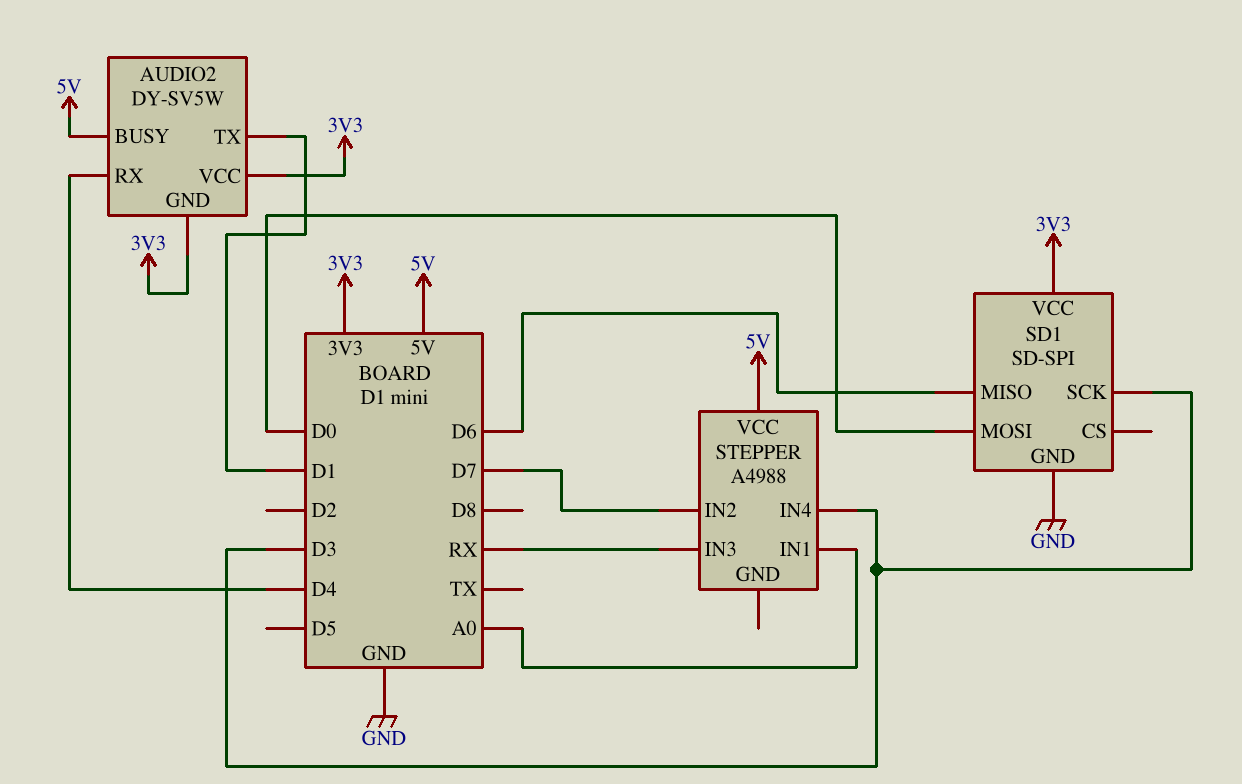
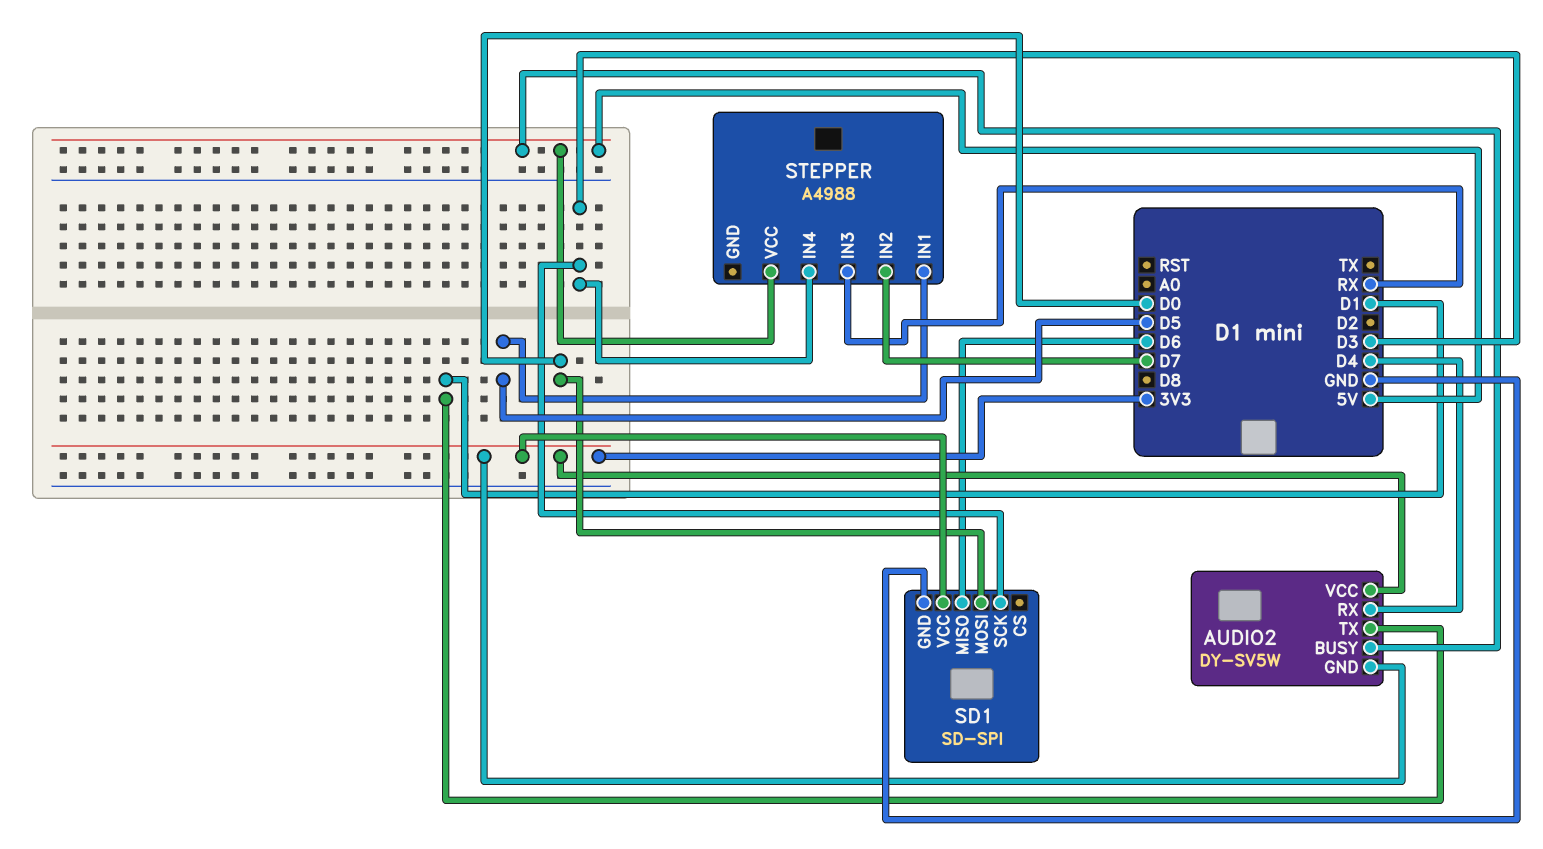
STEPPER pin IN1: A0 -> D5

